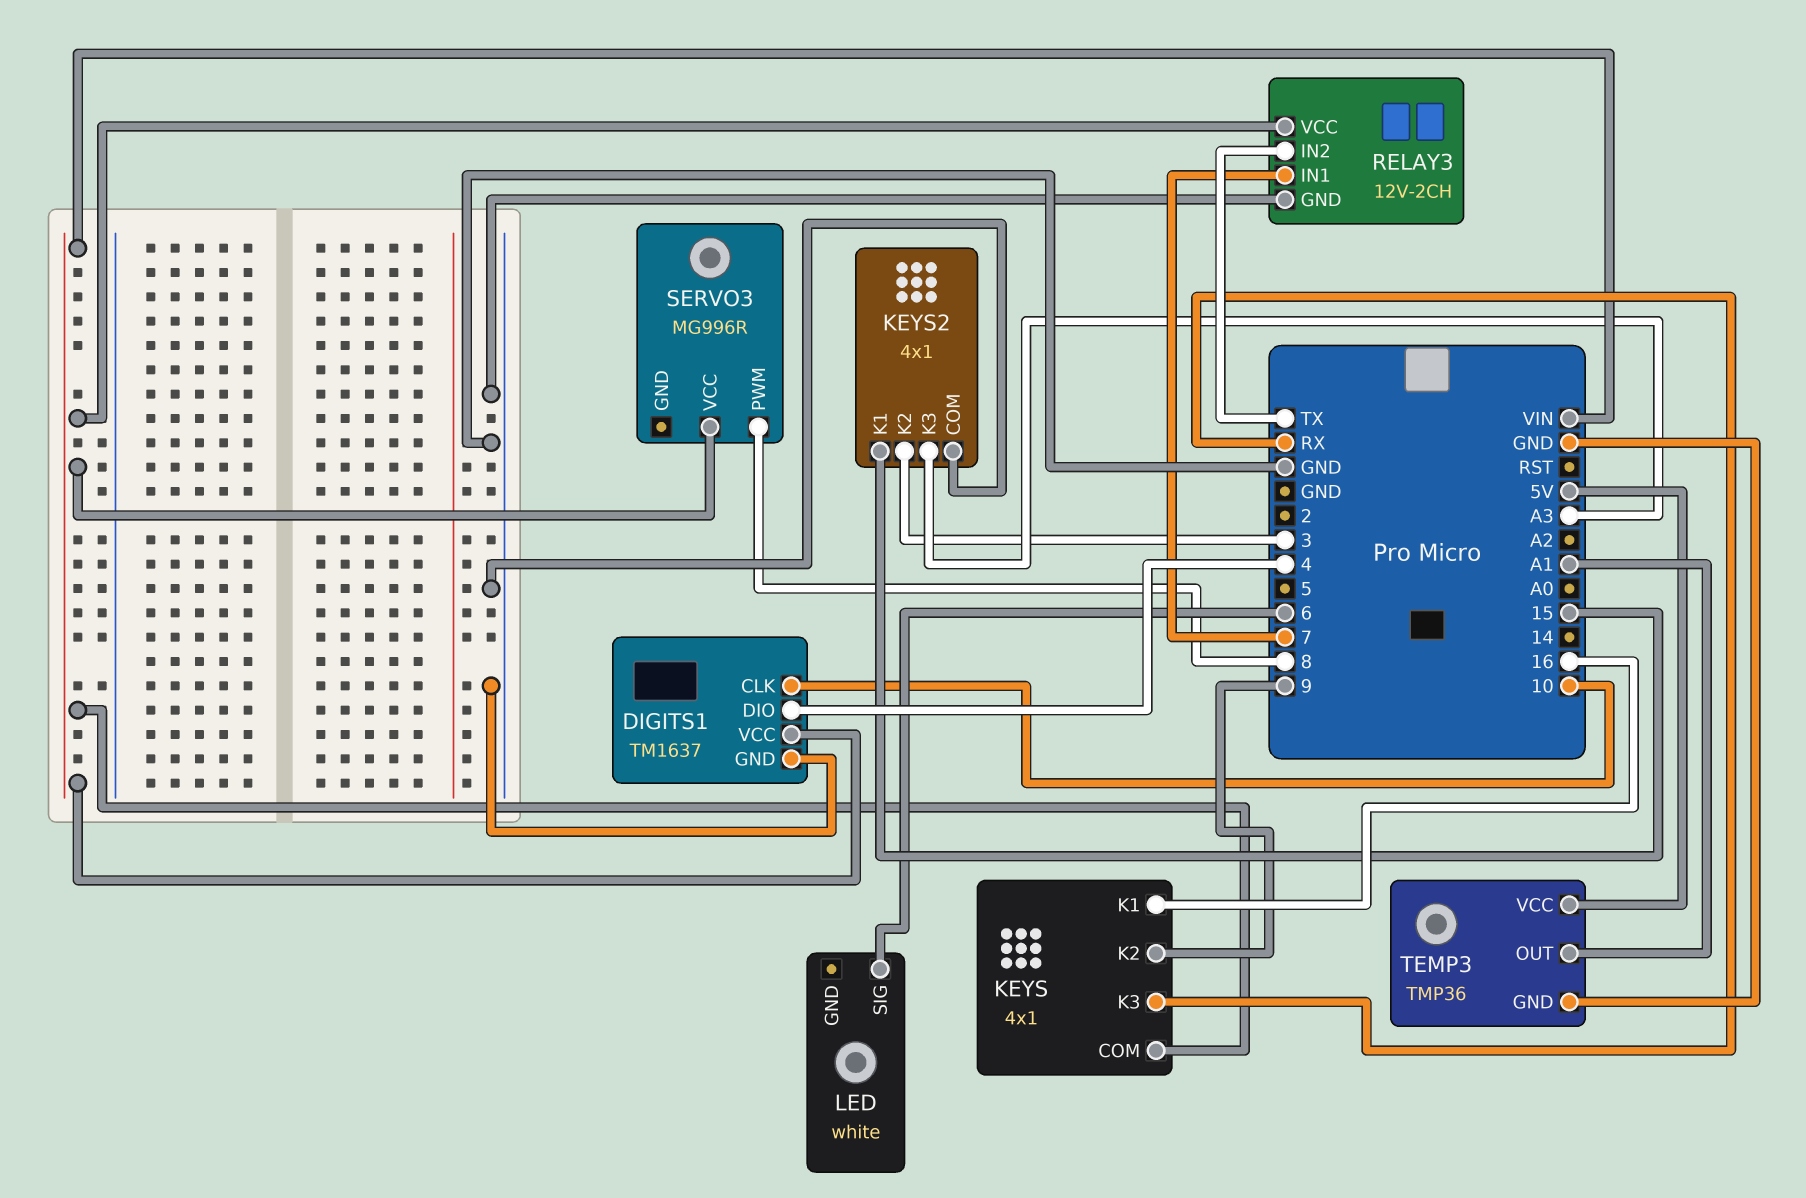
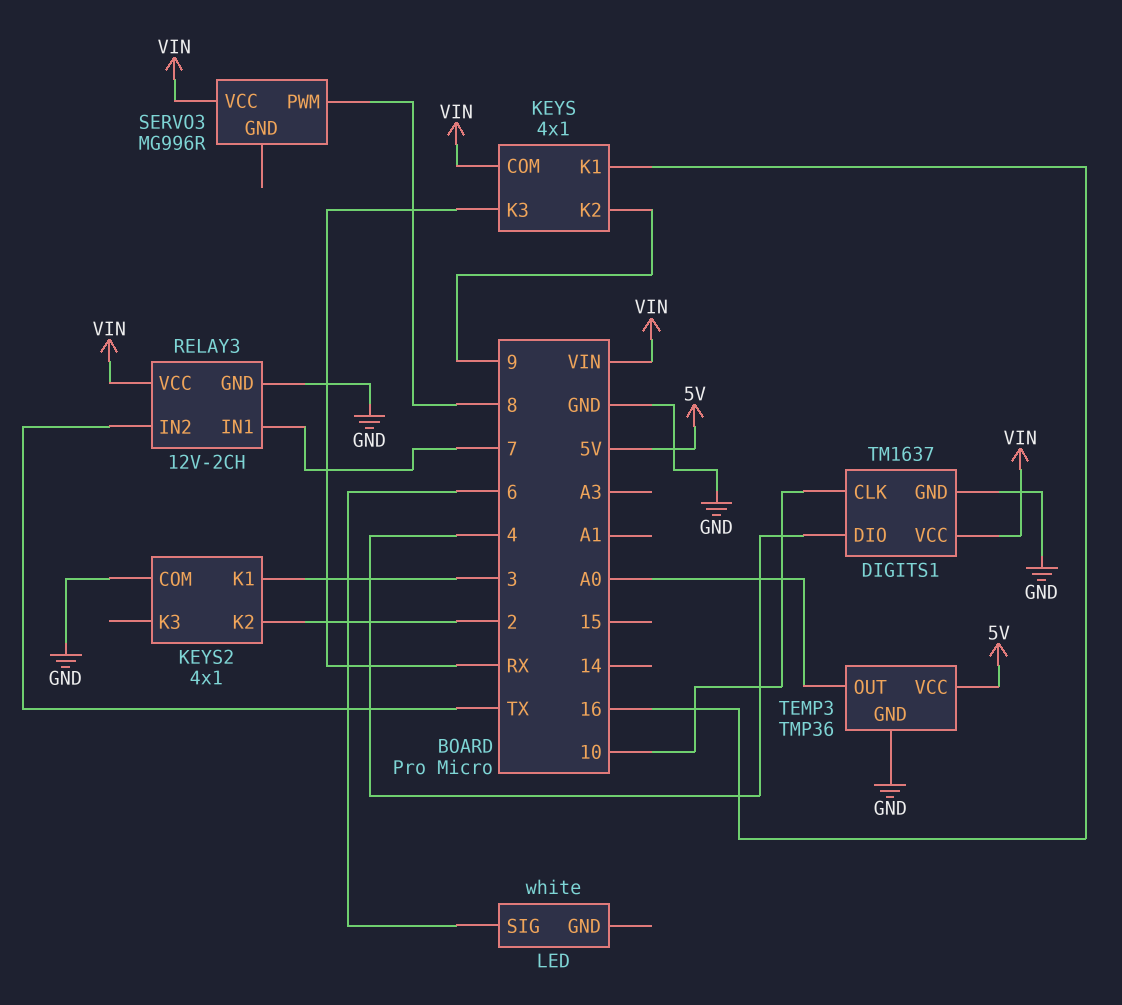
KEYS2 pin K1: 15 -> 3
KEYS2 pin K2: 3 -> 2
KEYS2 pin K3: A3 -> none
TEMP3 pin OUT: A1 -> A0

